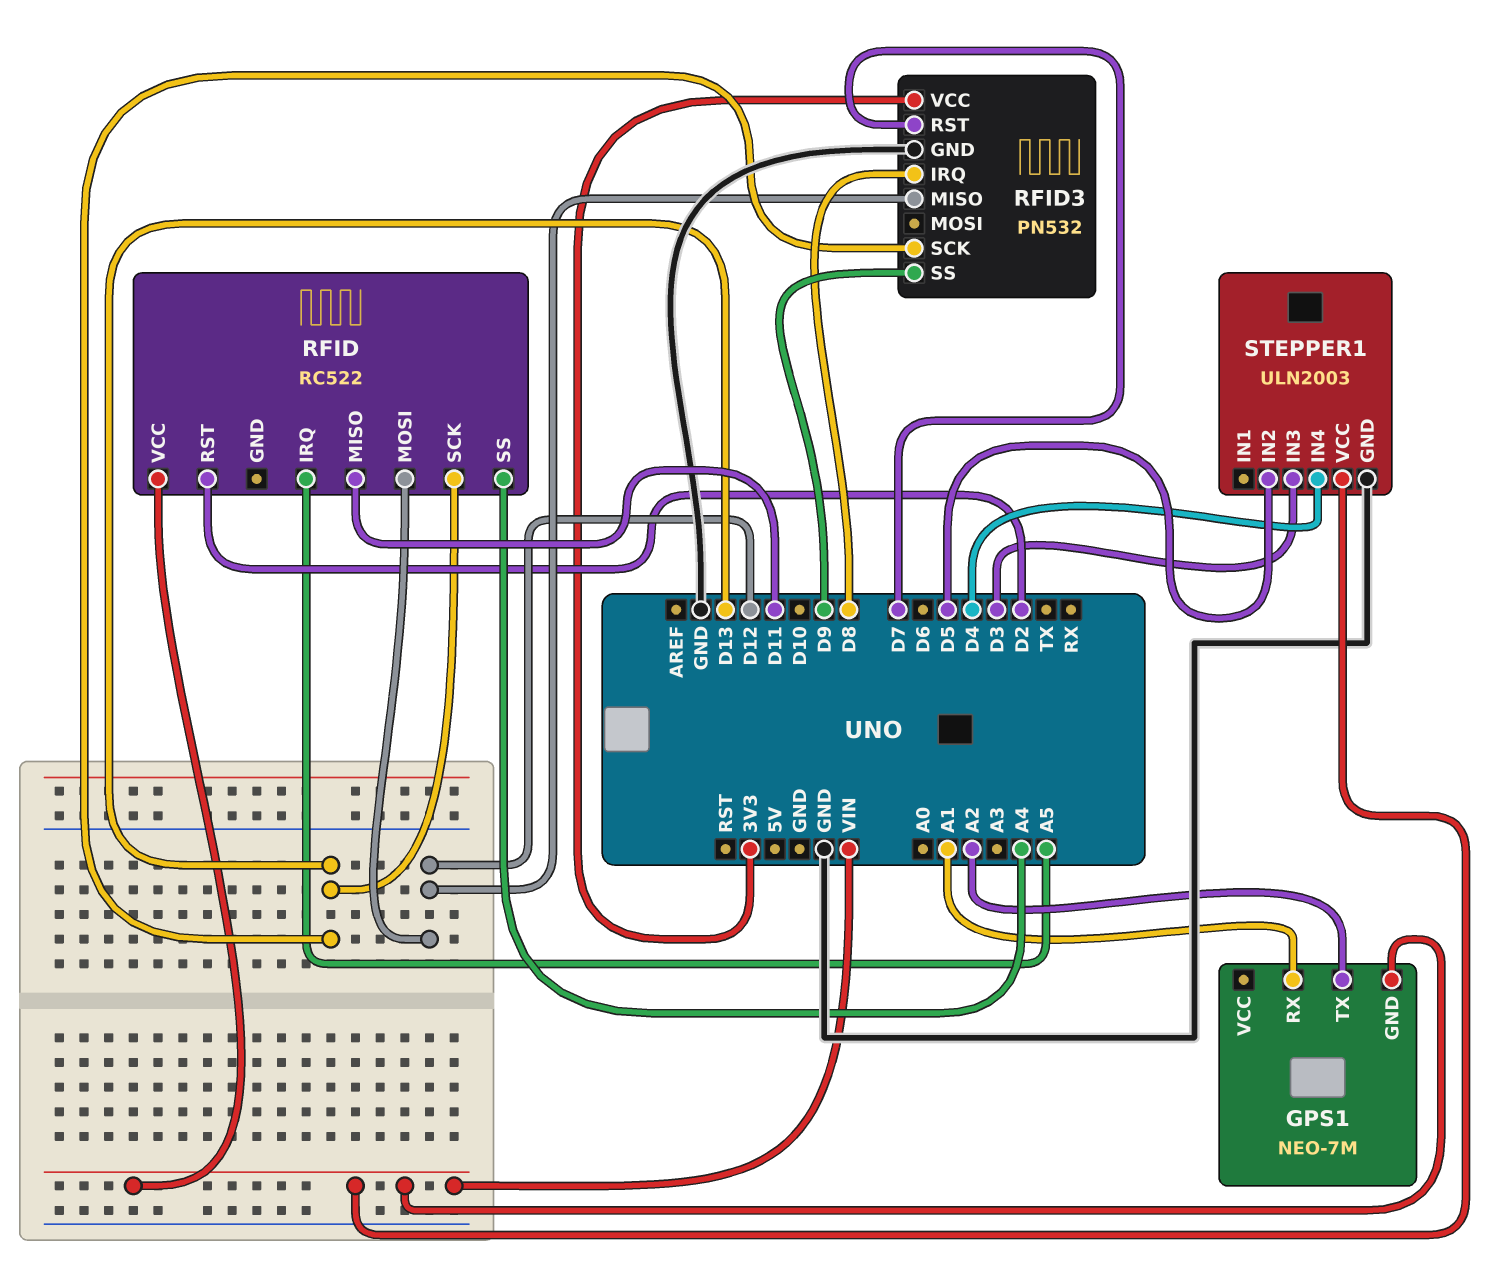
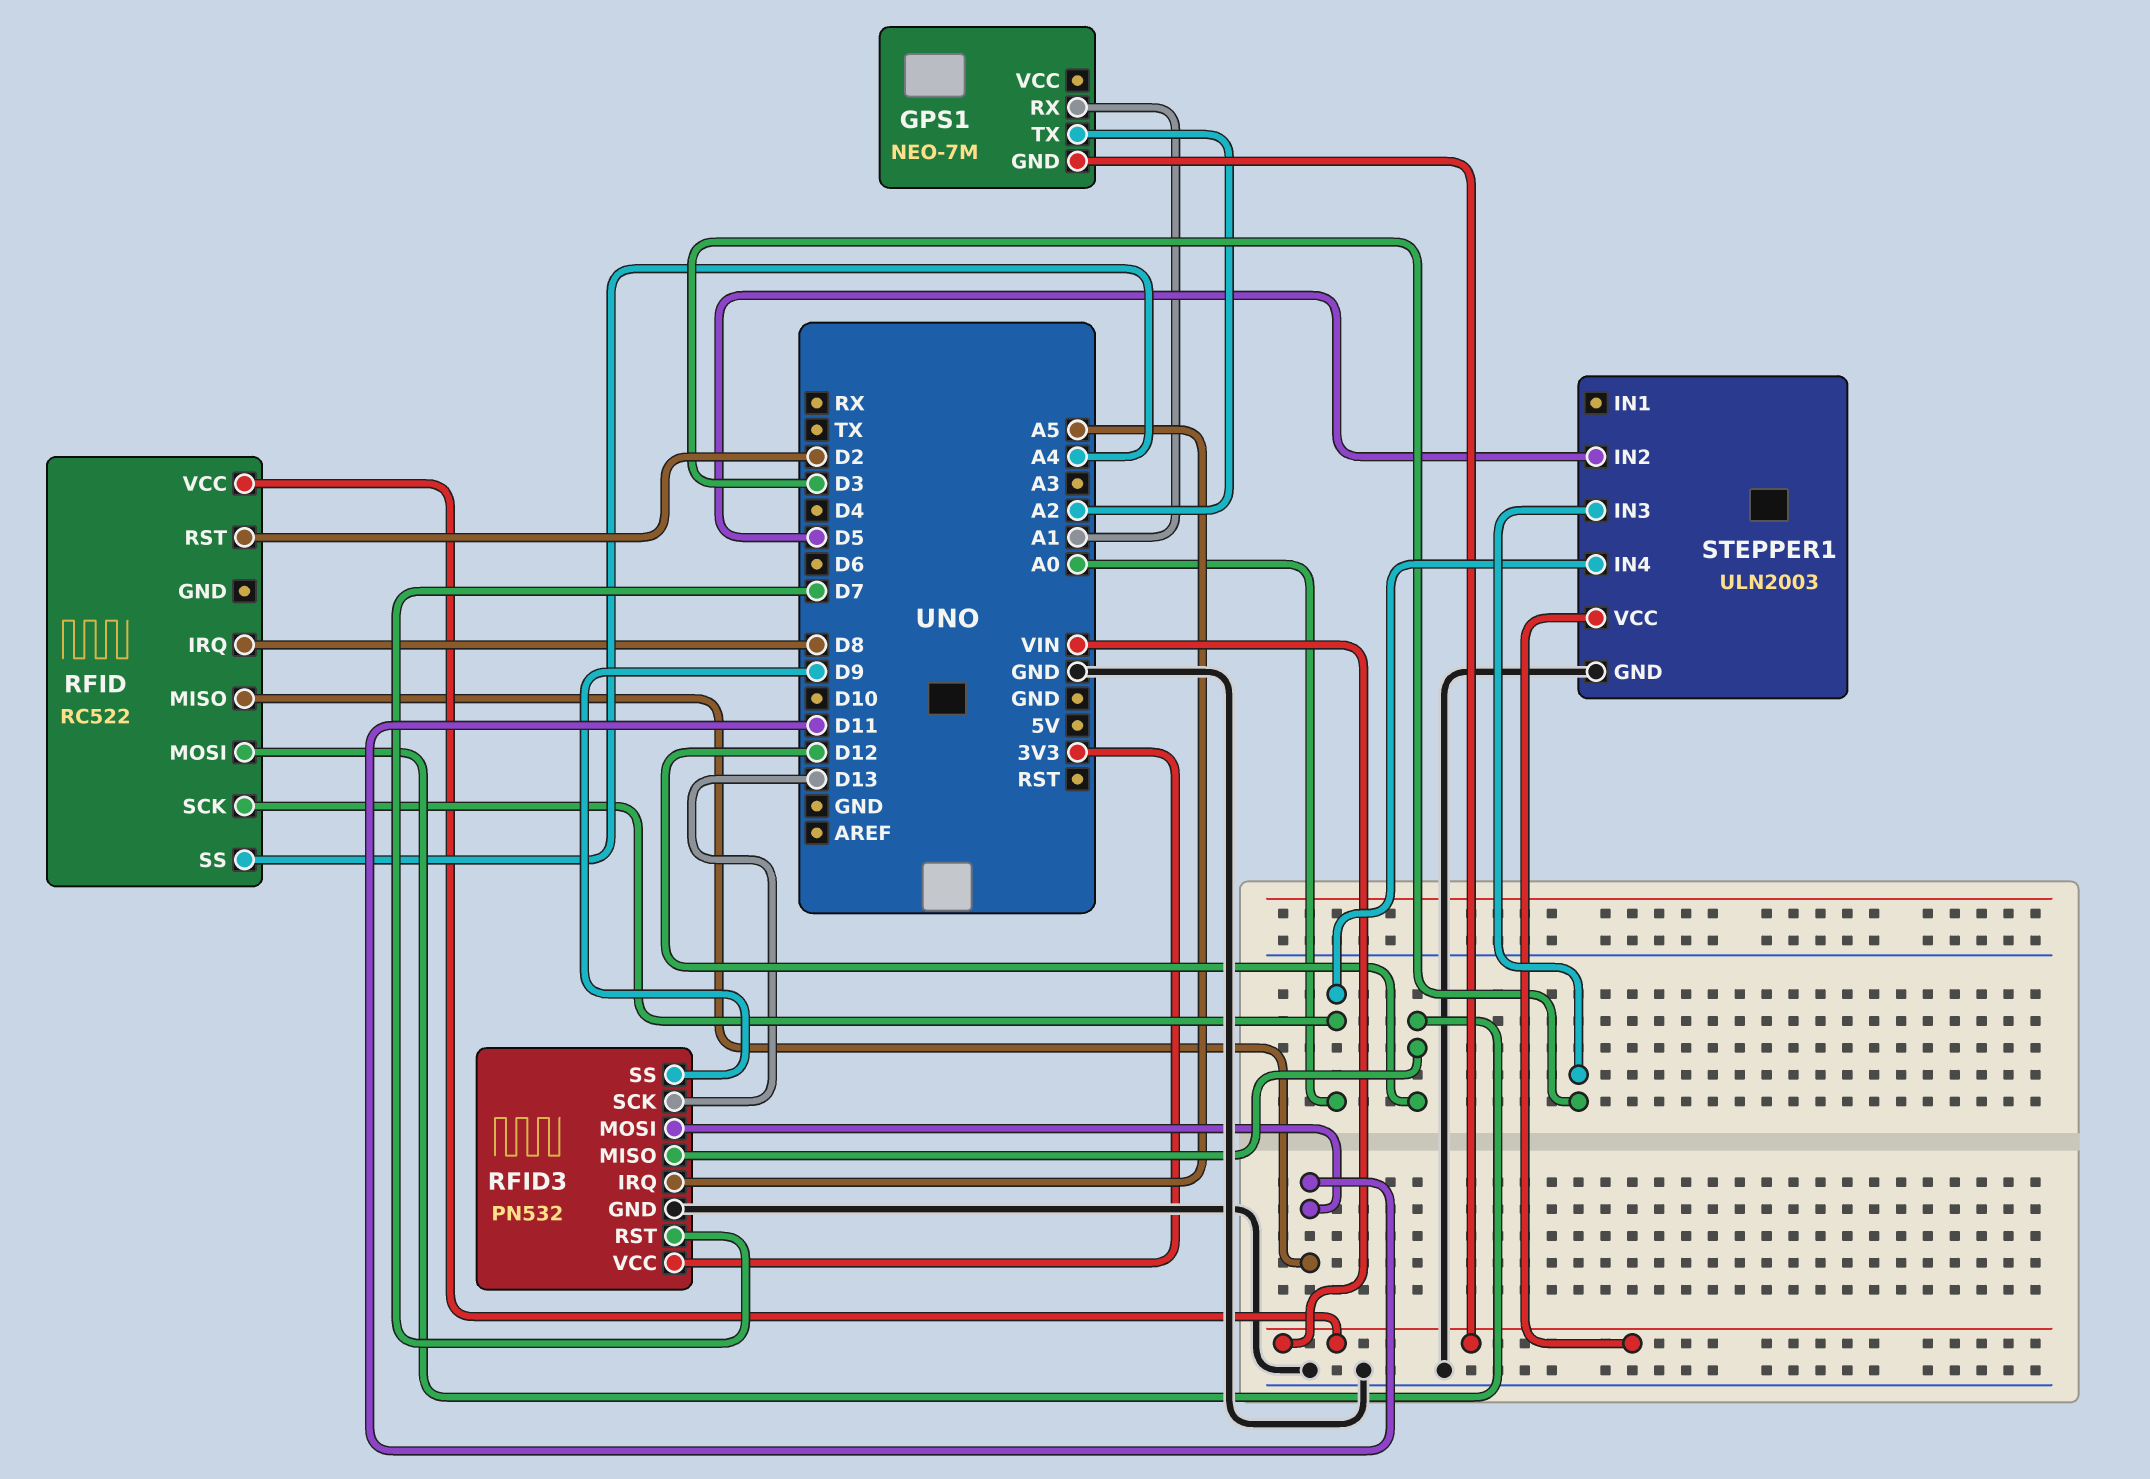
RFID pin IRQ: A5 -> D8
RFID pin SCK: D13 -> A0
RFID3 pin IRQ: D8 -> A5
RFID3 pin MOSI: none -> D11
STEPPER1 pin IN4: D4 -> A0

